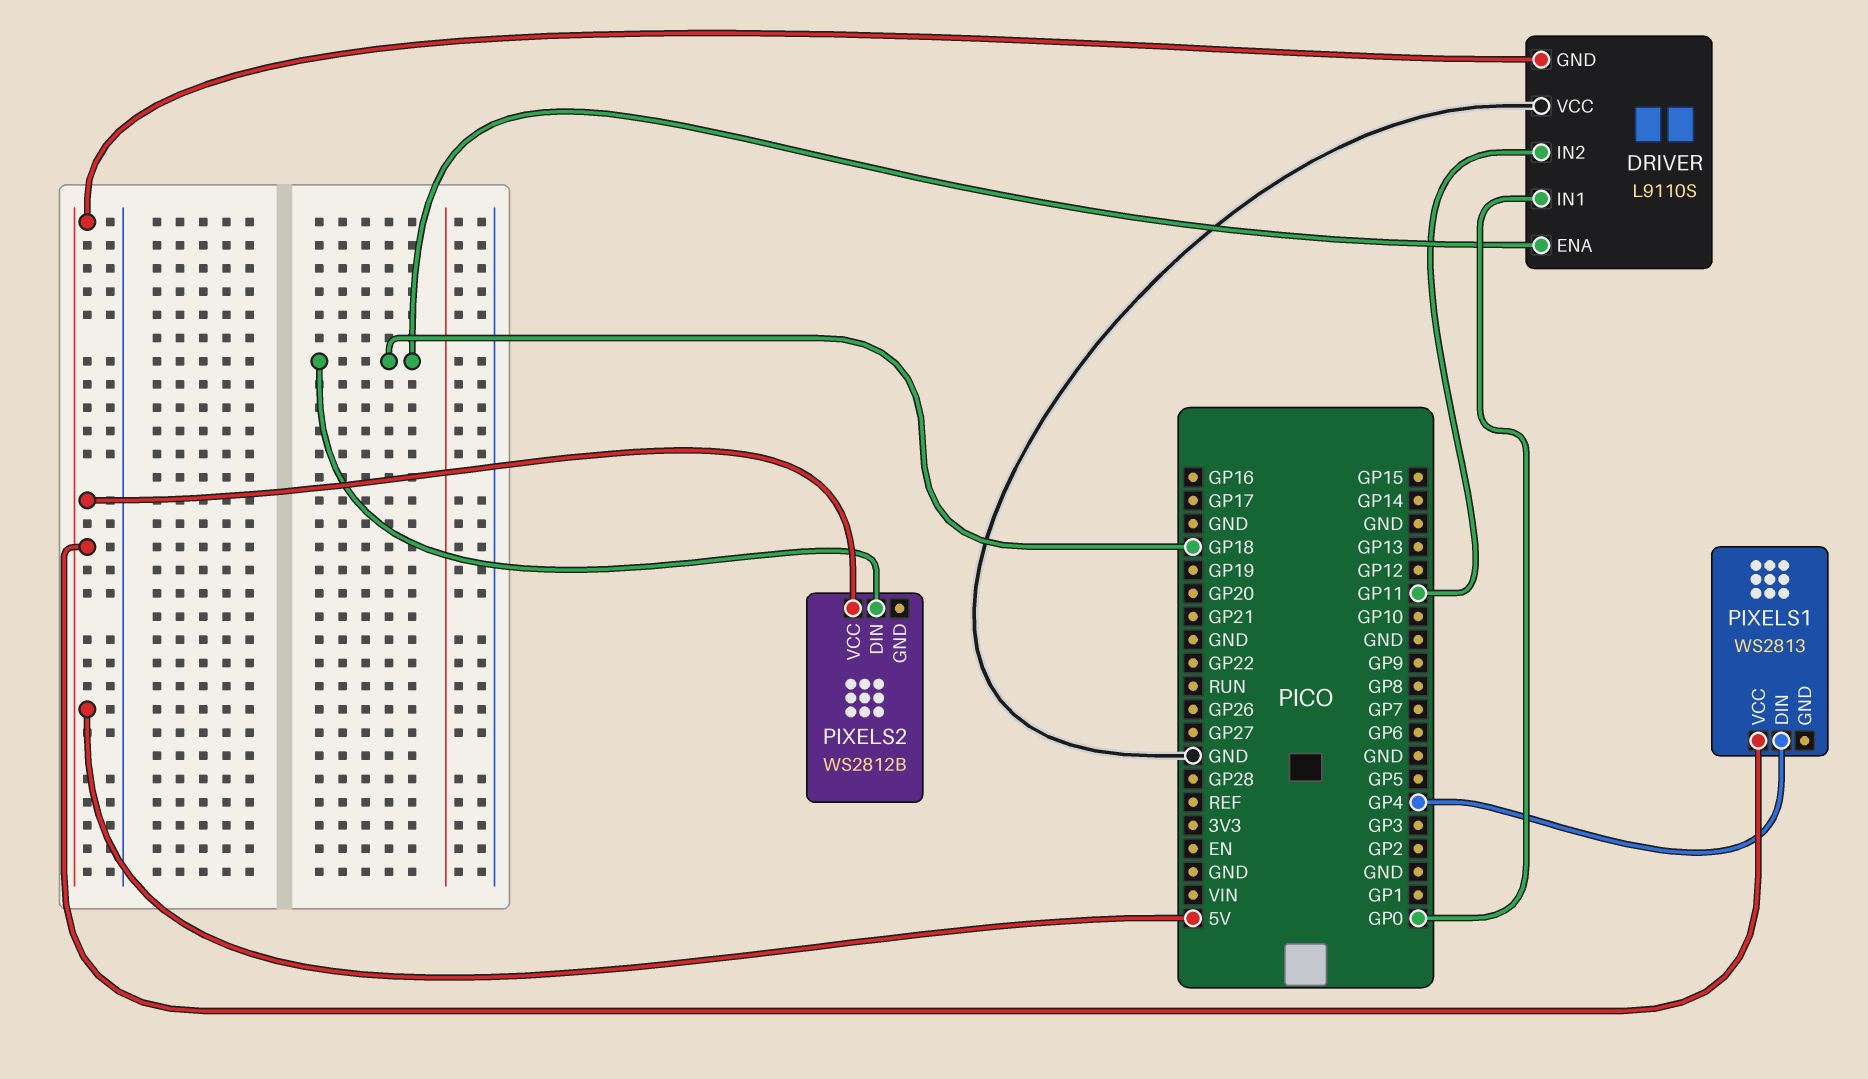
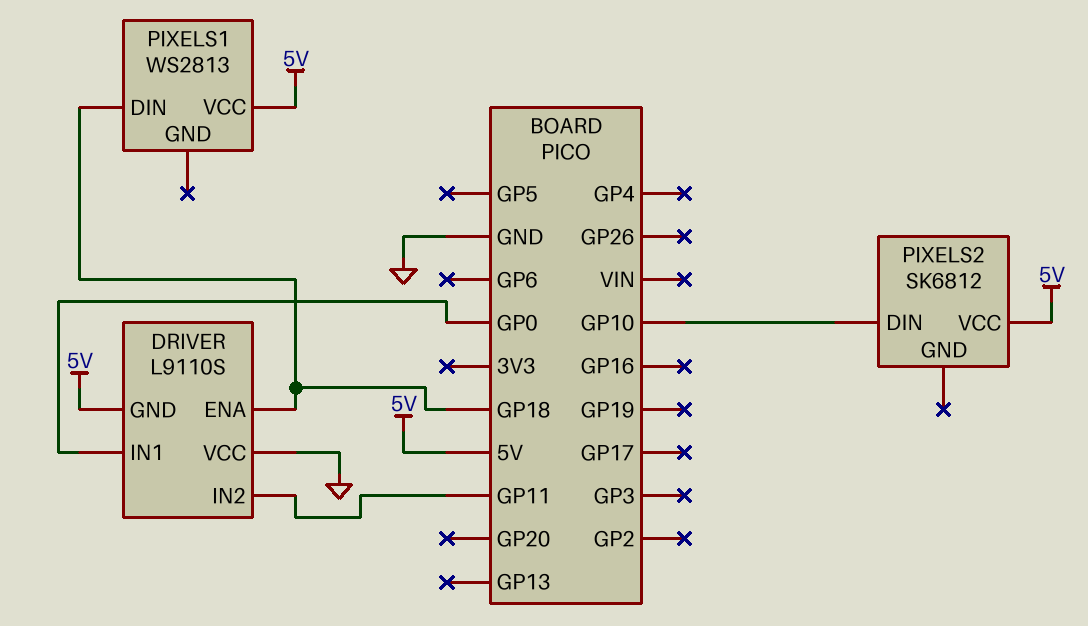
PIXELS1 pin DIN: GP4 -> GP18
PIXELS2: WS2812B -> SK6812
PIXELS2 pin DIN: GP18 -> GP10

